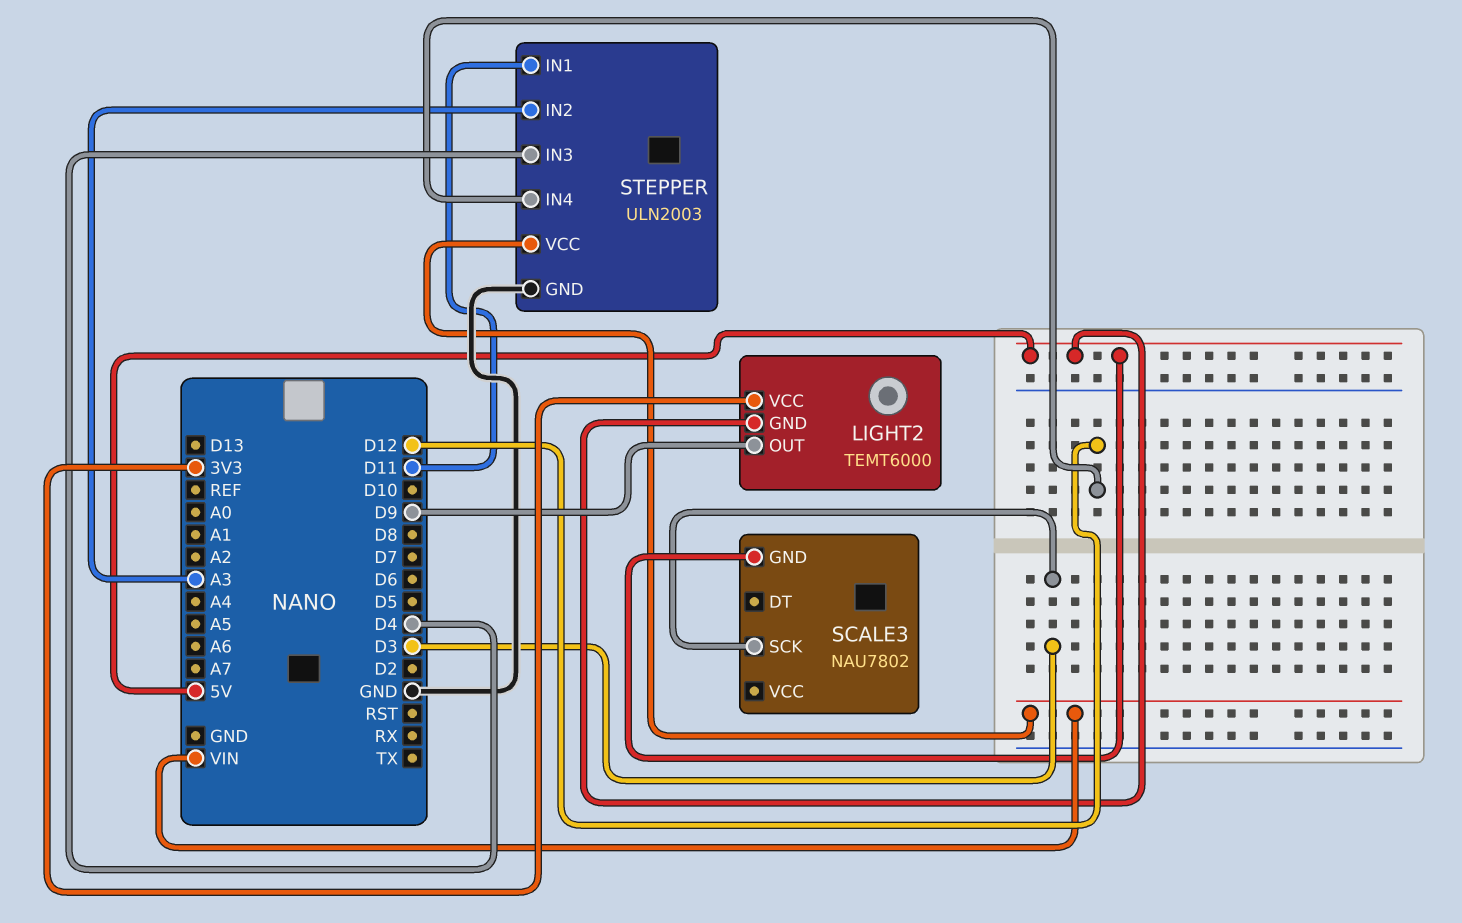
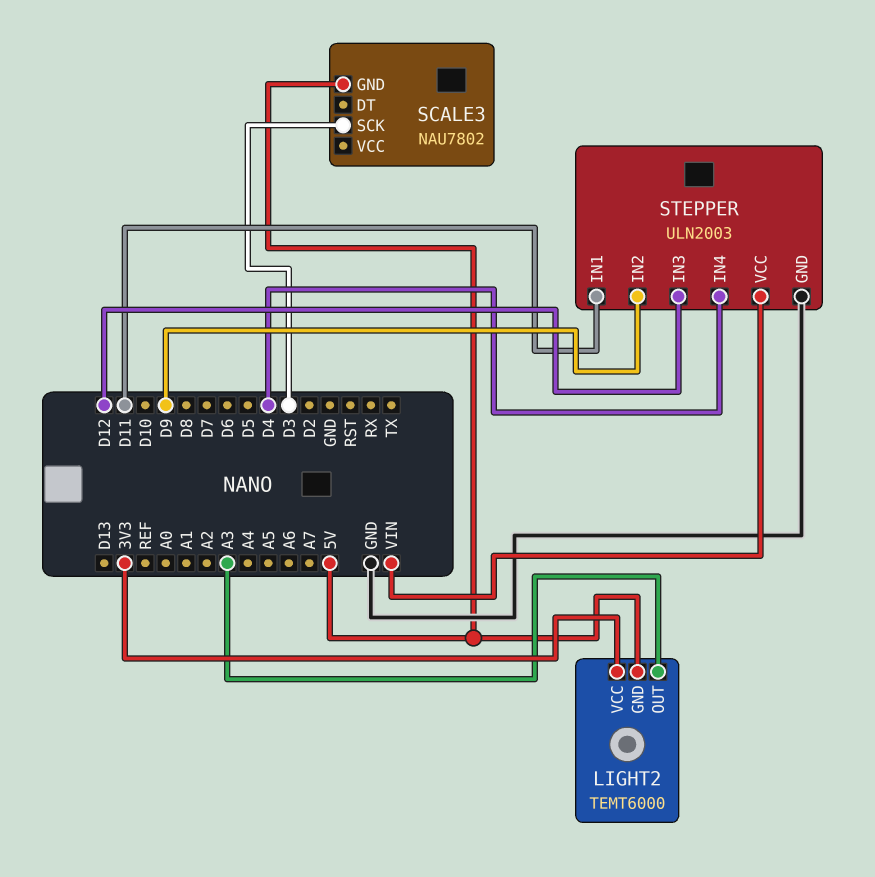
LIGHT2 pin OUT: D9 -> A3
STEPPER pin IN2: A3 -> D9
STEPPER pin IN3: D4 -> D12
STEPPER pin IN4: D12 -> D4

